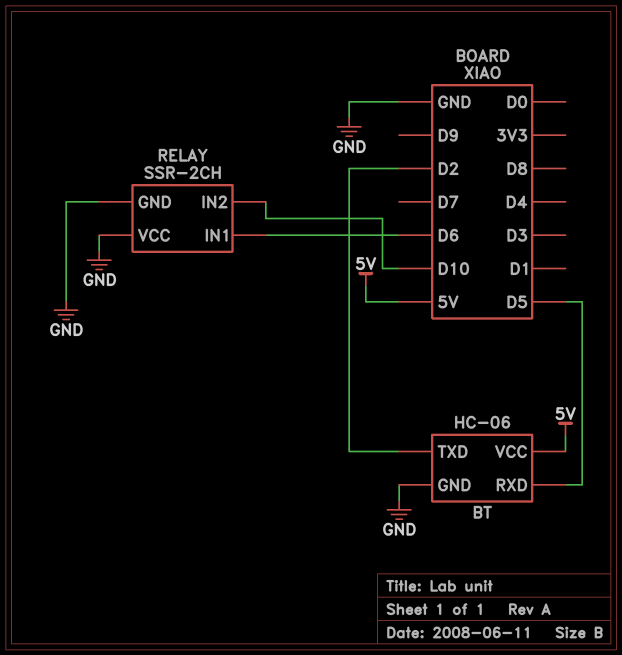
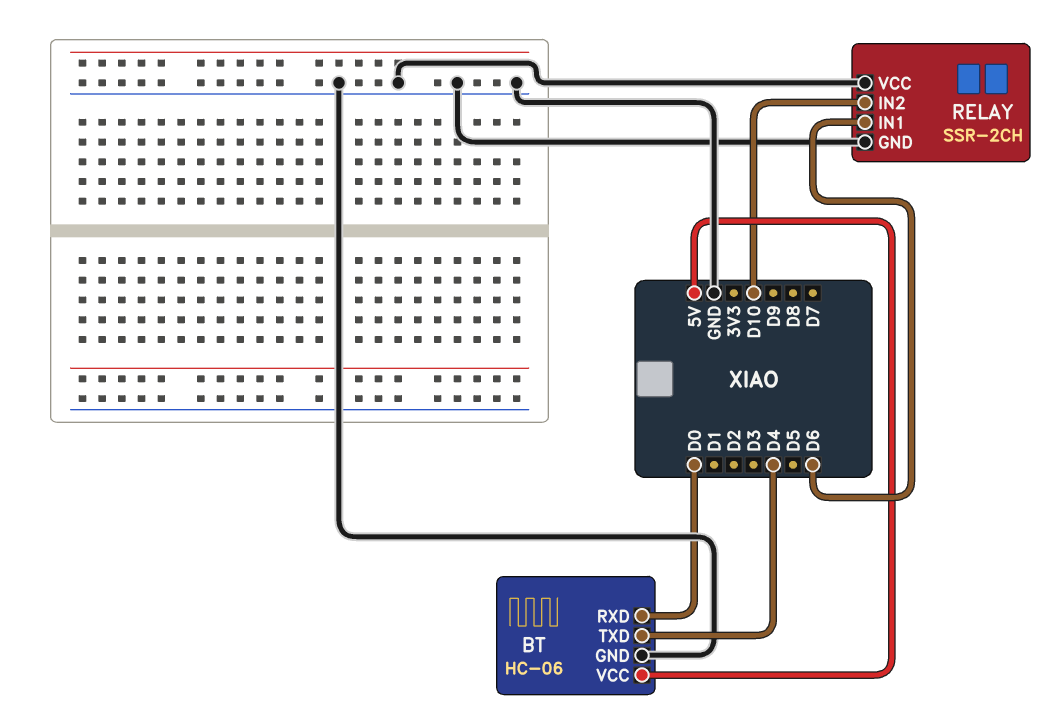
BT pin RXD: D5 -> D0
BT pin TXD: D2 -> D4

